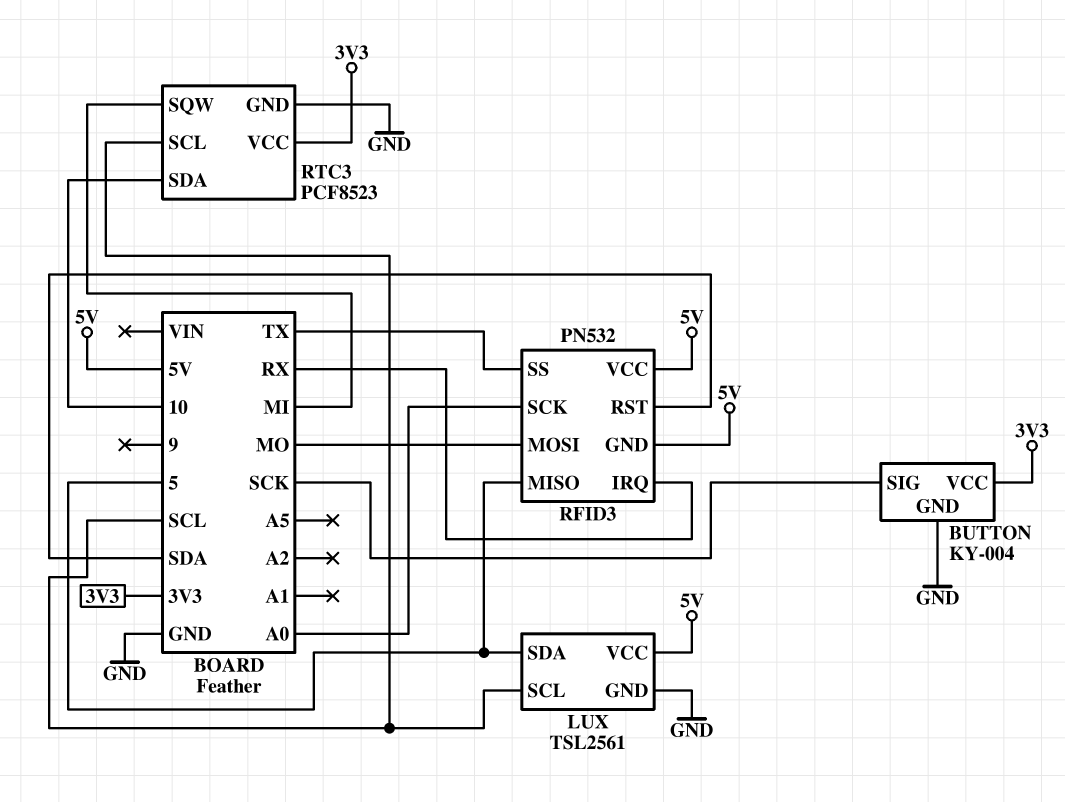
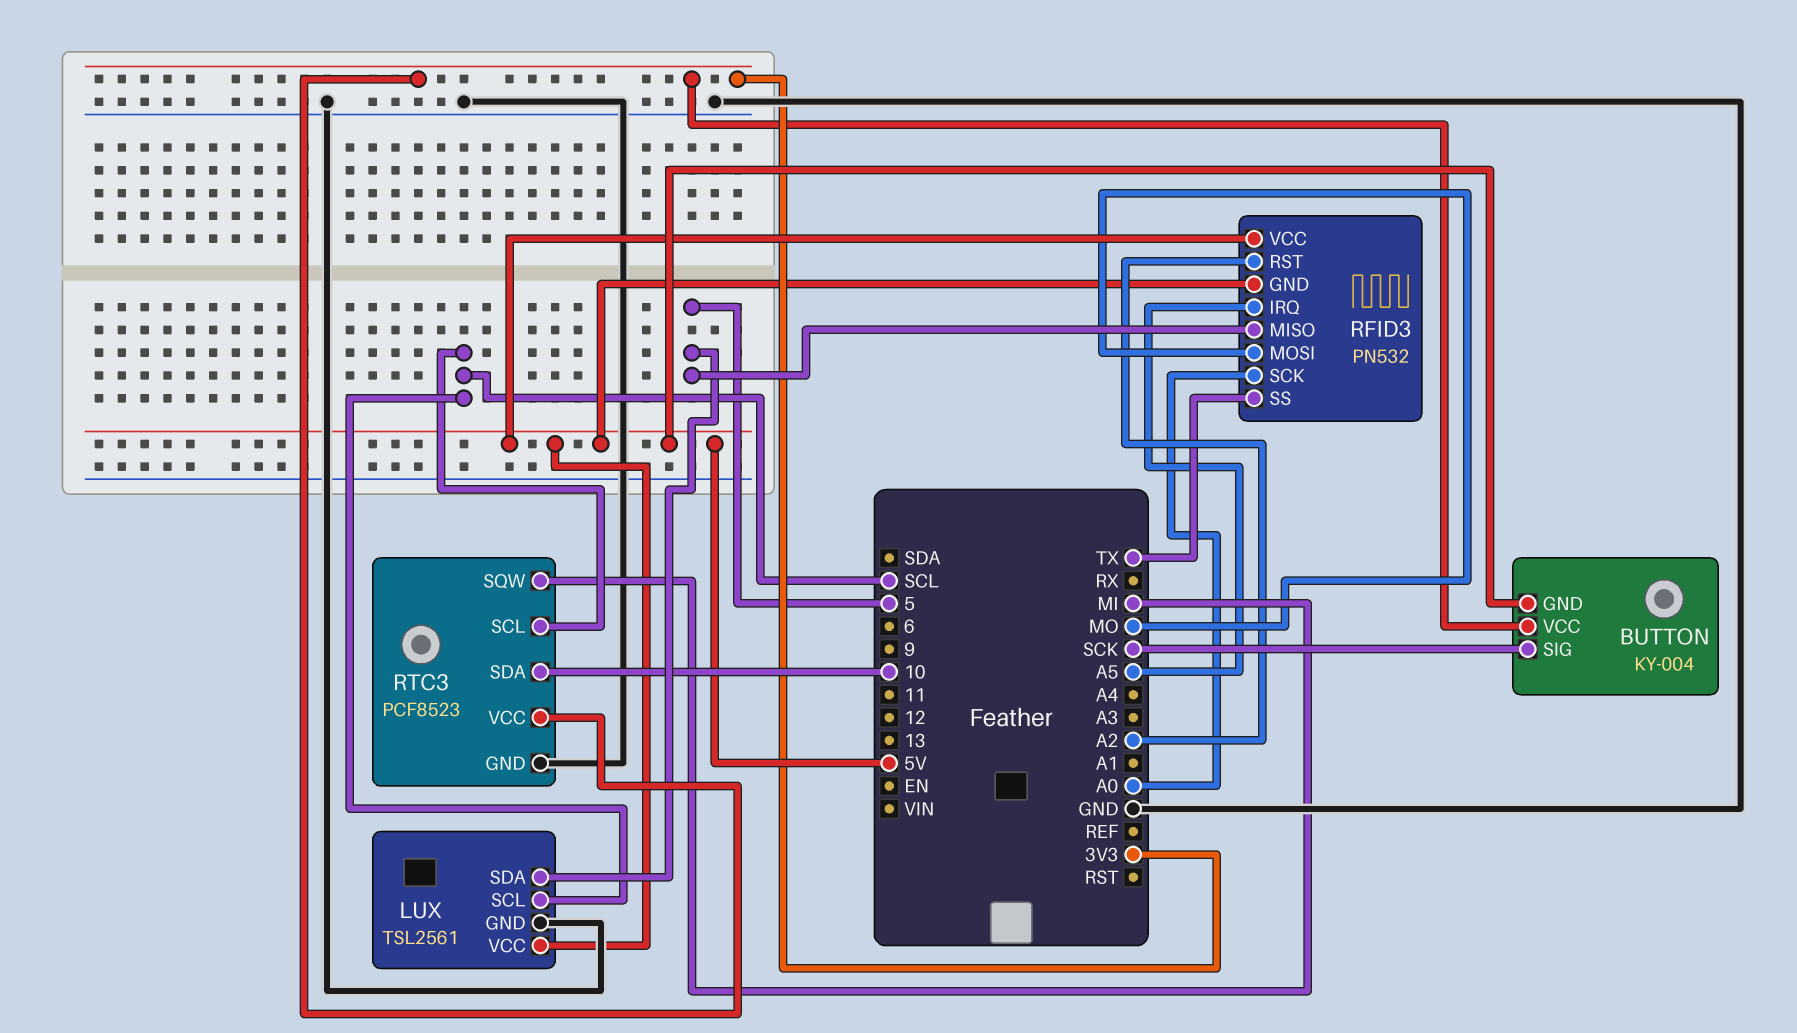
BUTTON pin GND: GND -> 5V
RFID3 pin IRQ: RX -> A5
RFID3 pin RST: SDA -> A2

